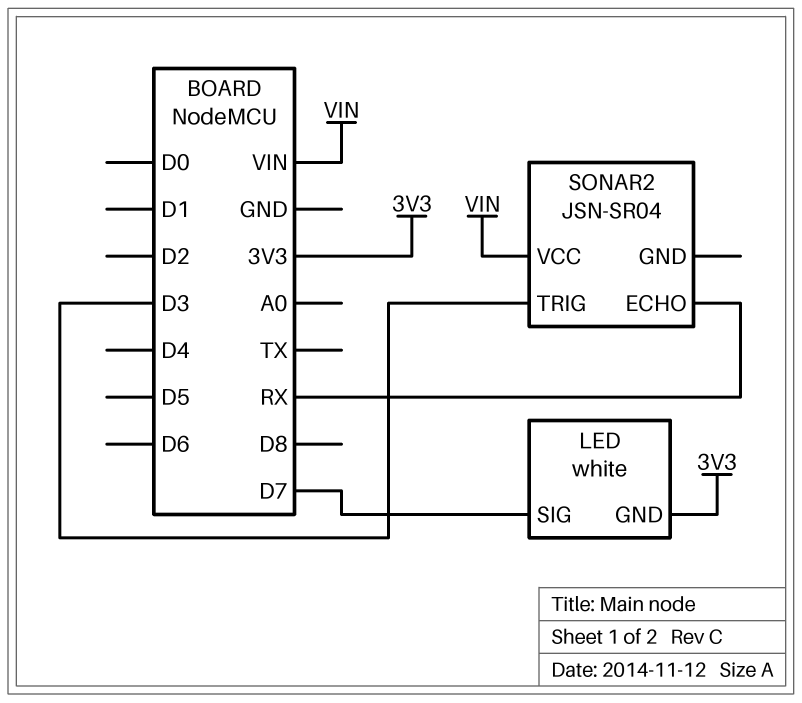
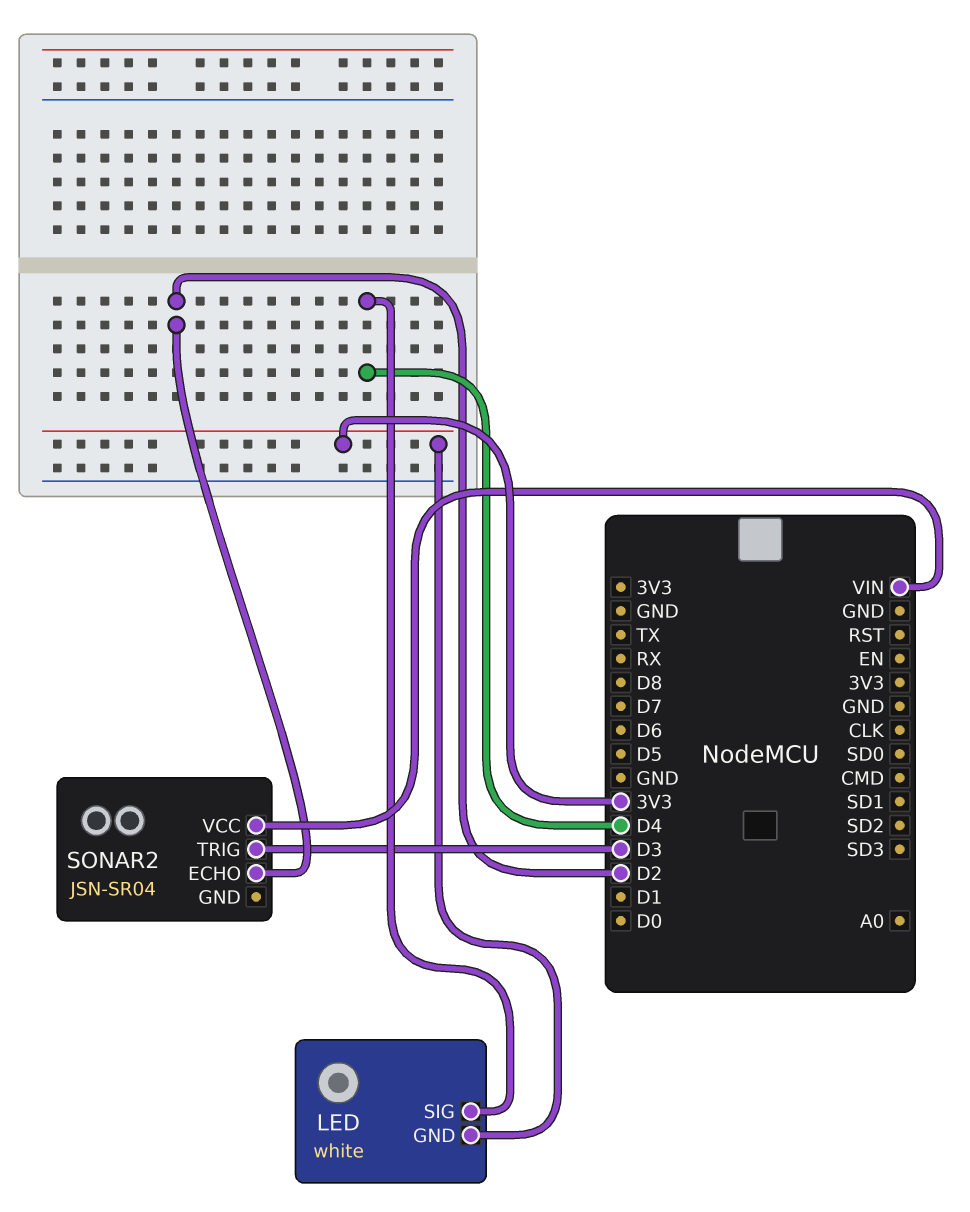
LED pin SIG: D7 -> D4
SONAR2 pin ECHO: RX -> D2

